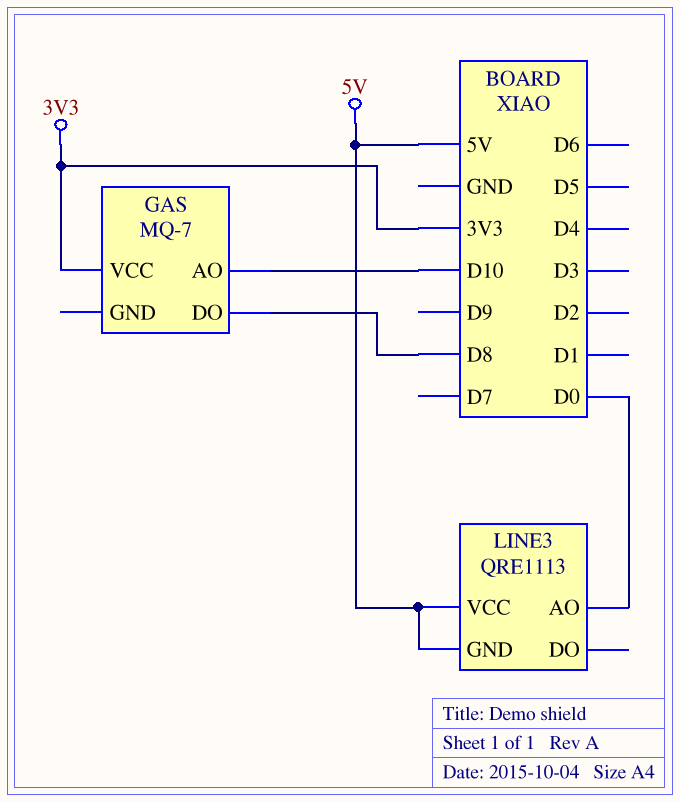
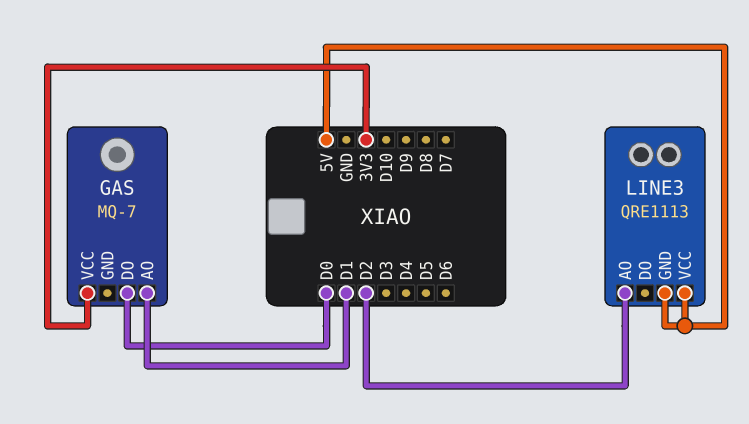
GAS pin AO: D10 -> D1
GAS pin DO: D8 -> D0
LINE3 pin AO: D0 -> D2

